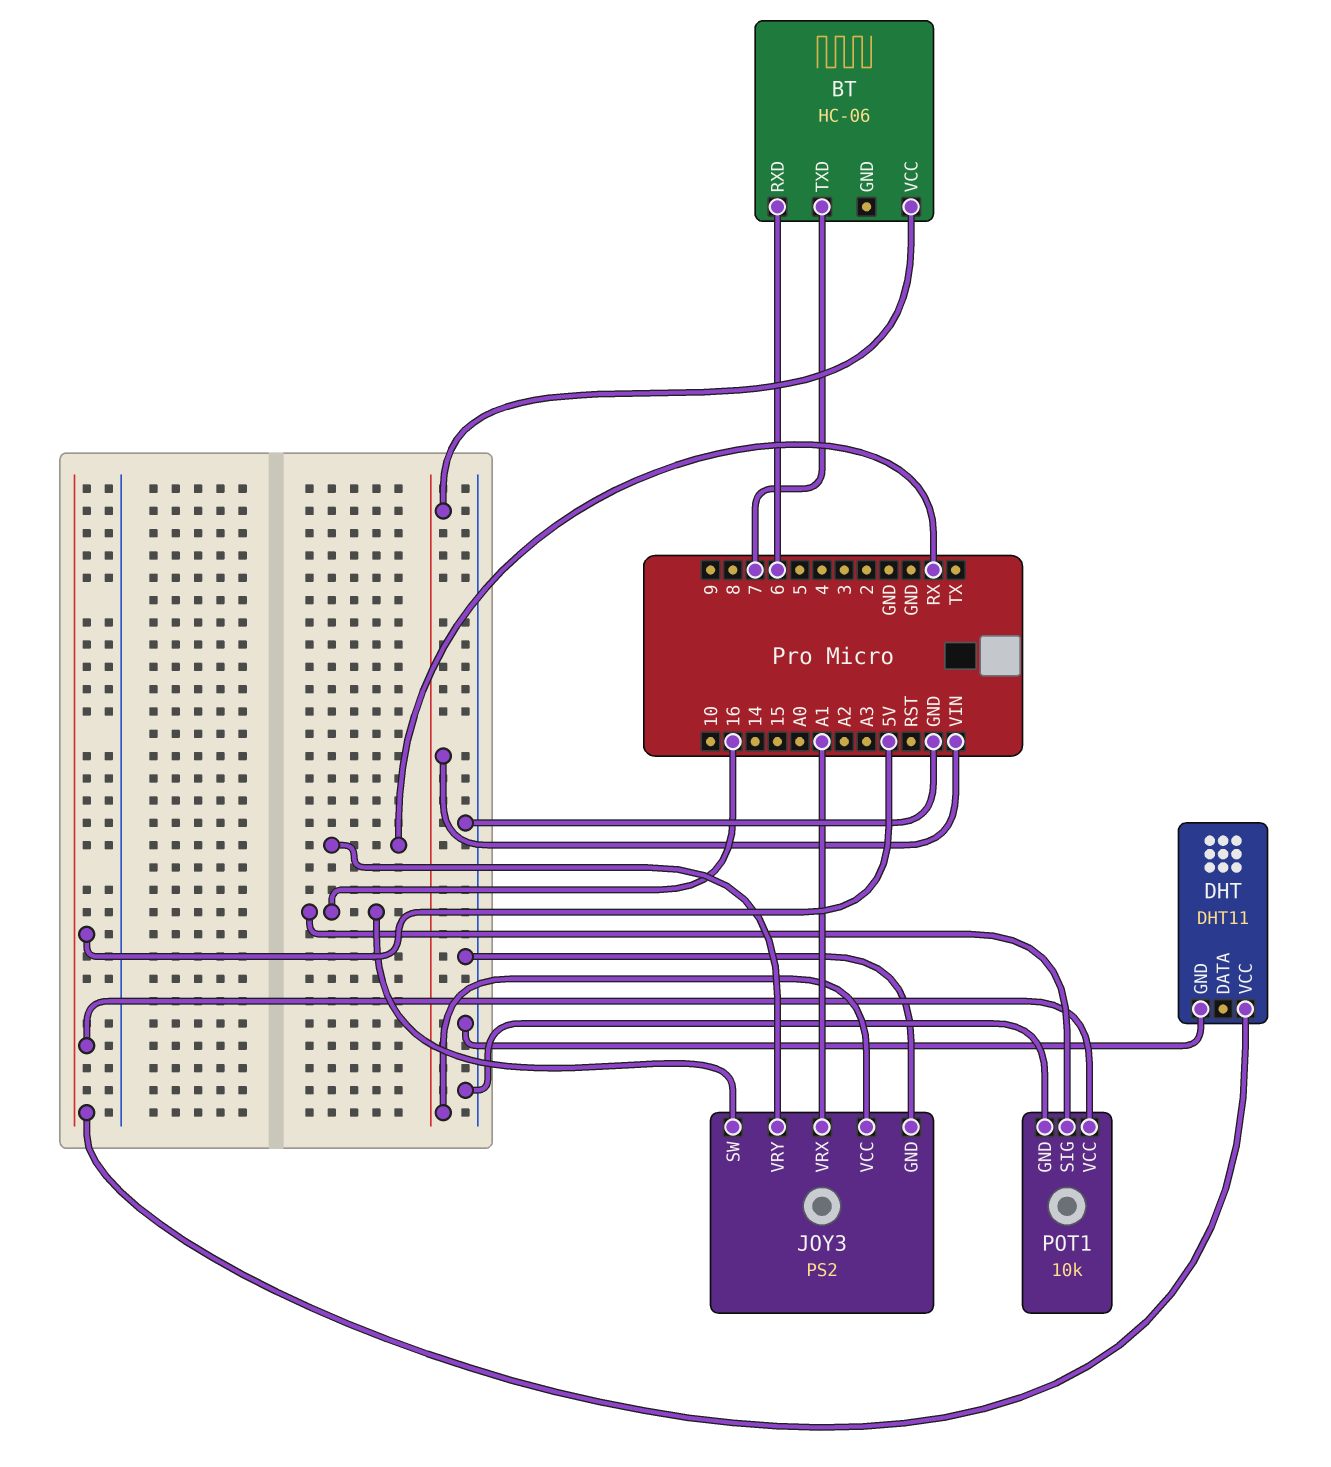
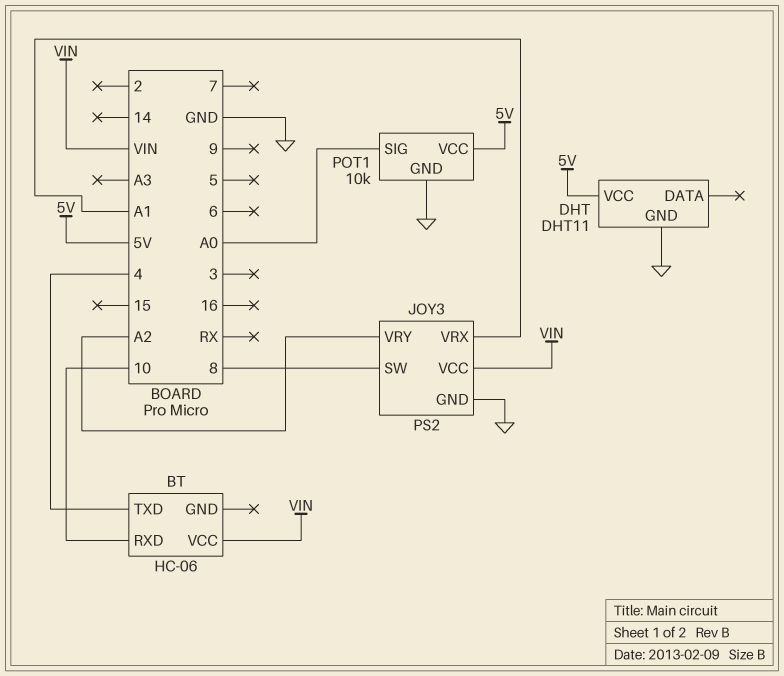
BT pin RXD: 6 -> 10
BT pin TXD: 7 -> 4
JOY3 pin SW: 16 -> 8
JOY3 pin VRY: RX -> A2
POT1 pin SIG: 16 -> A0

